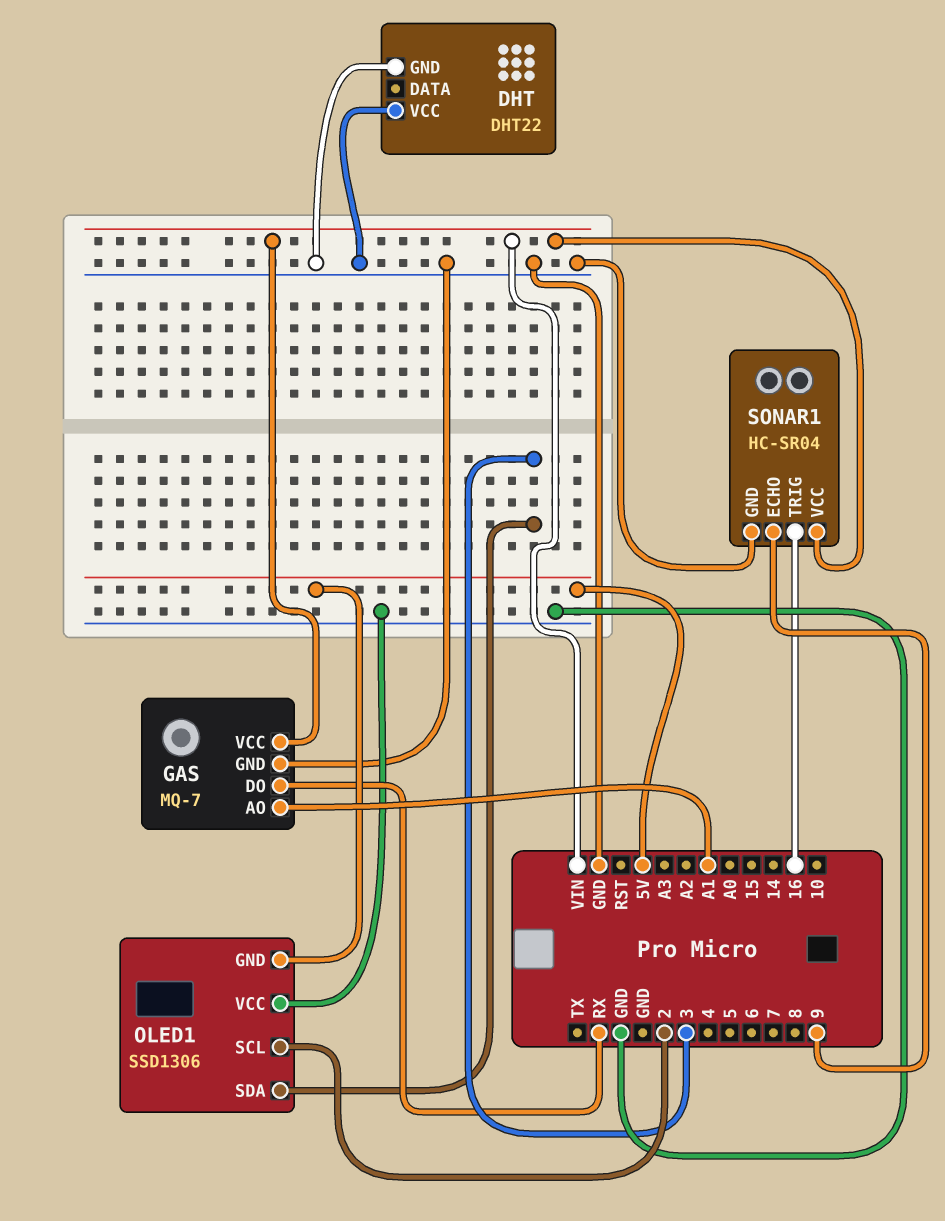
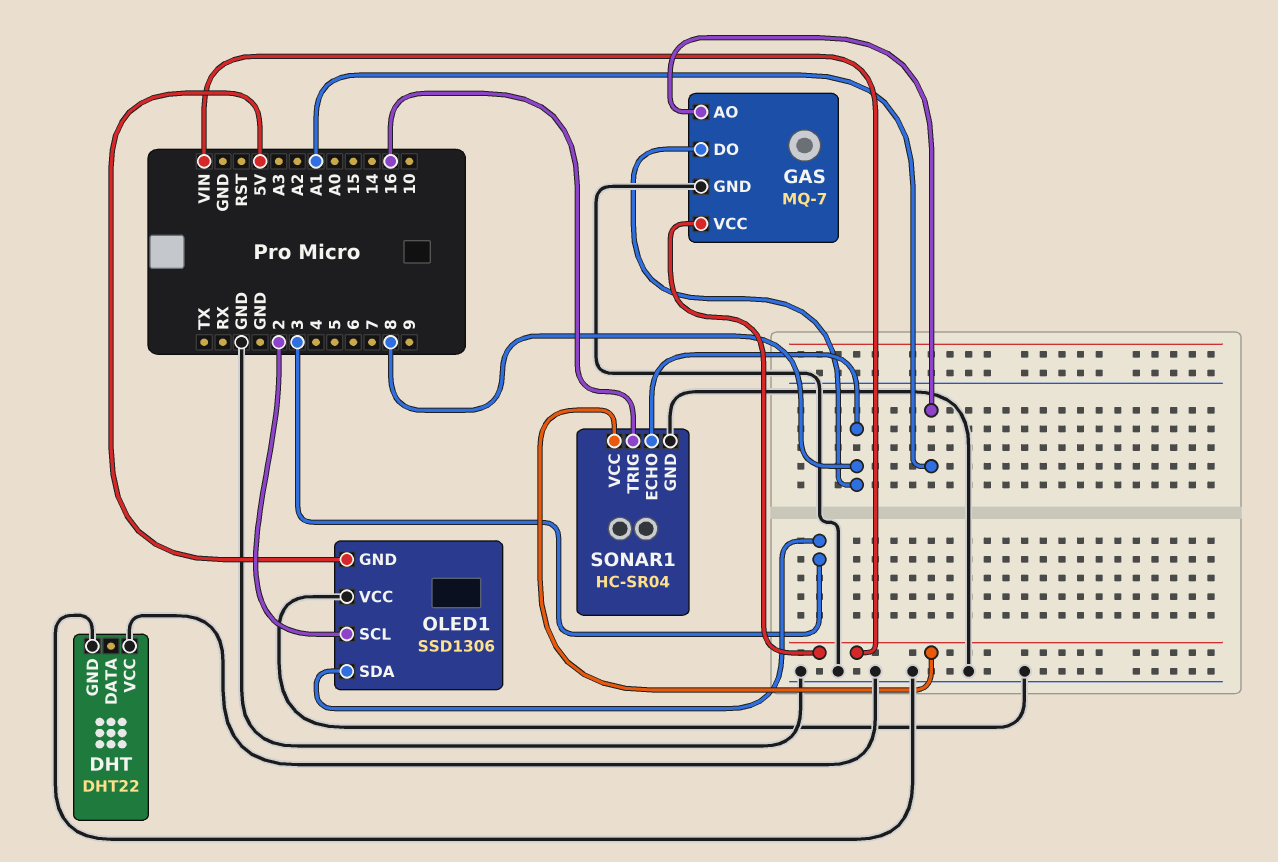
GAS pin DO: RX -> 8
SONAR1 pin ECHO: 9 -> 8

